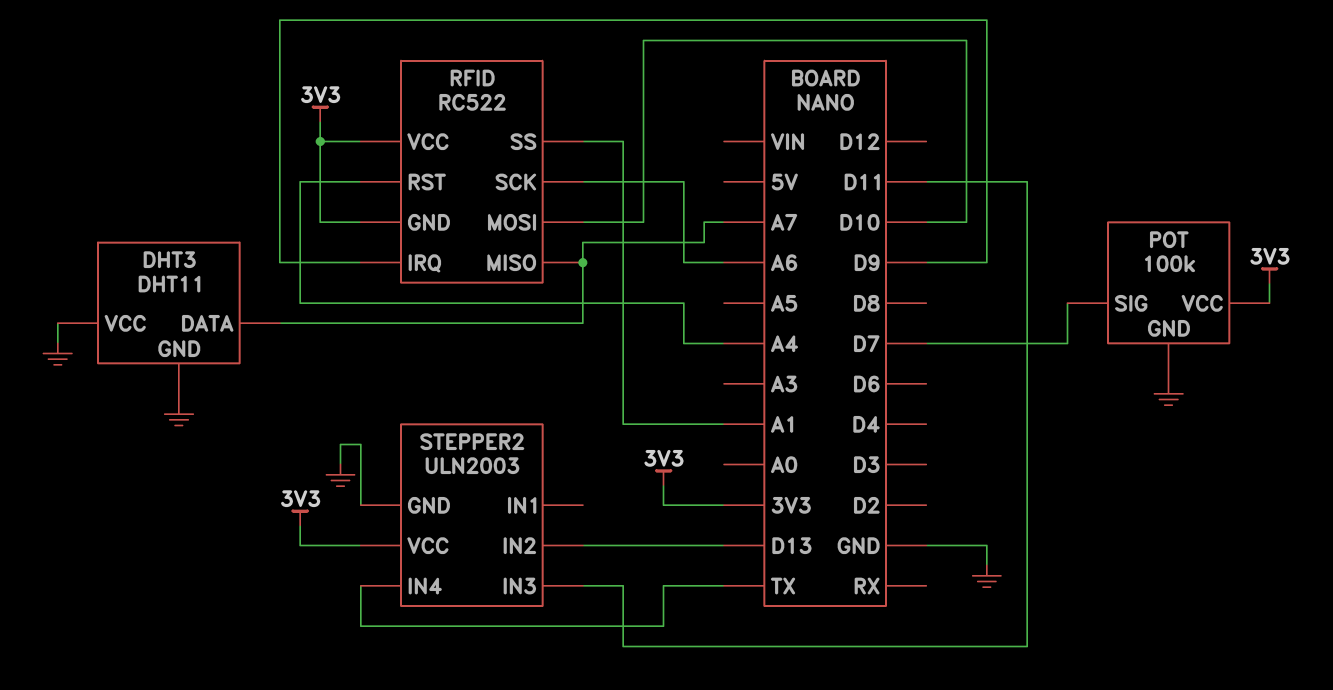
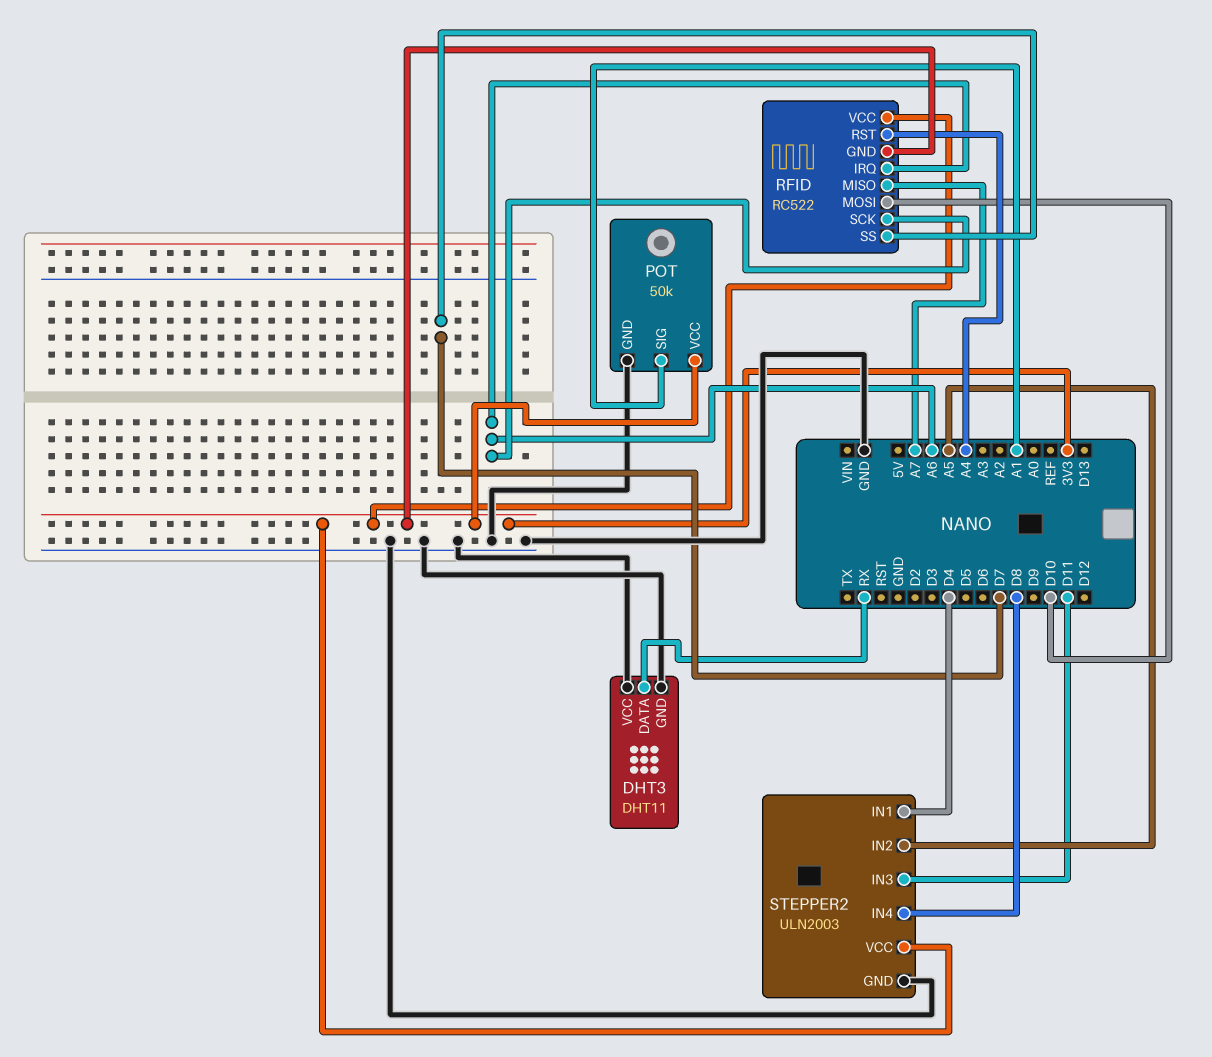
DHT3 pin DATA: A7 -> RX
POT: 100k -> 50k
POT pin SIG: D7 -> A1
RFID pin IRQ: D9 -> A6
RFID pin SS: A1 -> D7
STEPPER2 pin IN1: none -> D4
STEPPER2 pin IN2: D13 -> A5
STEPPER2 pin IN4: TX -> D8

